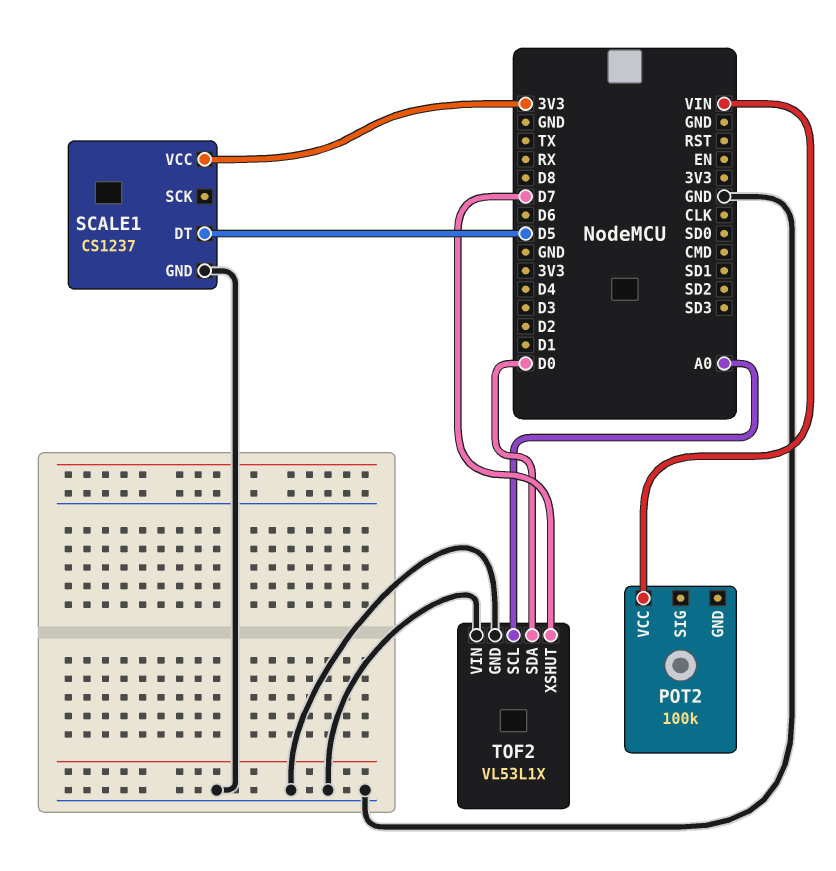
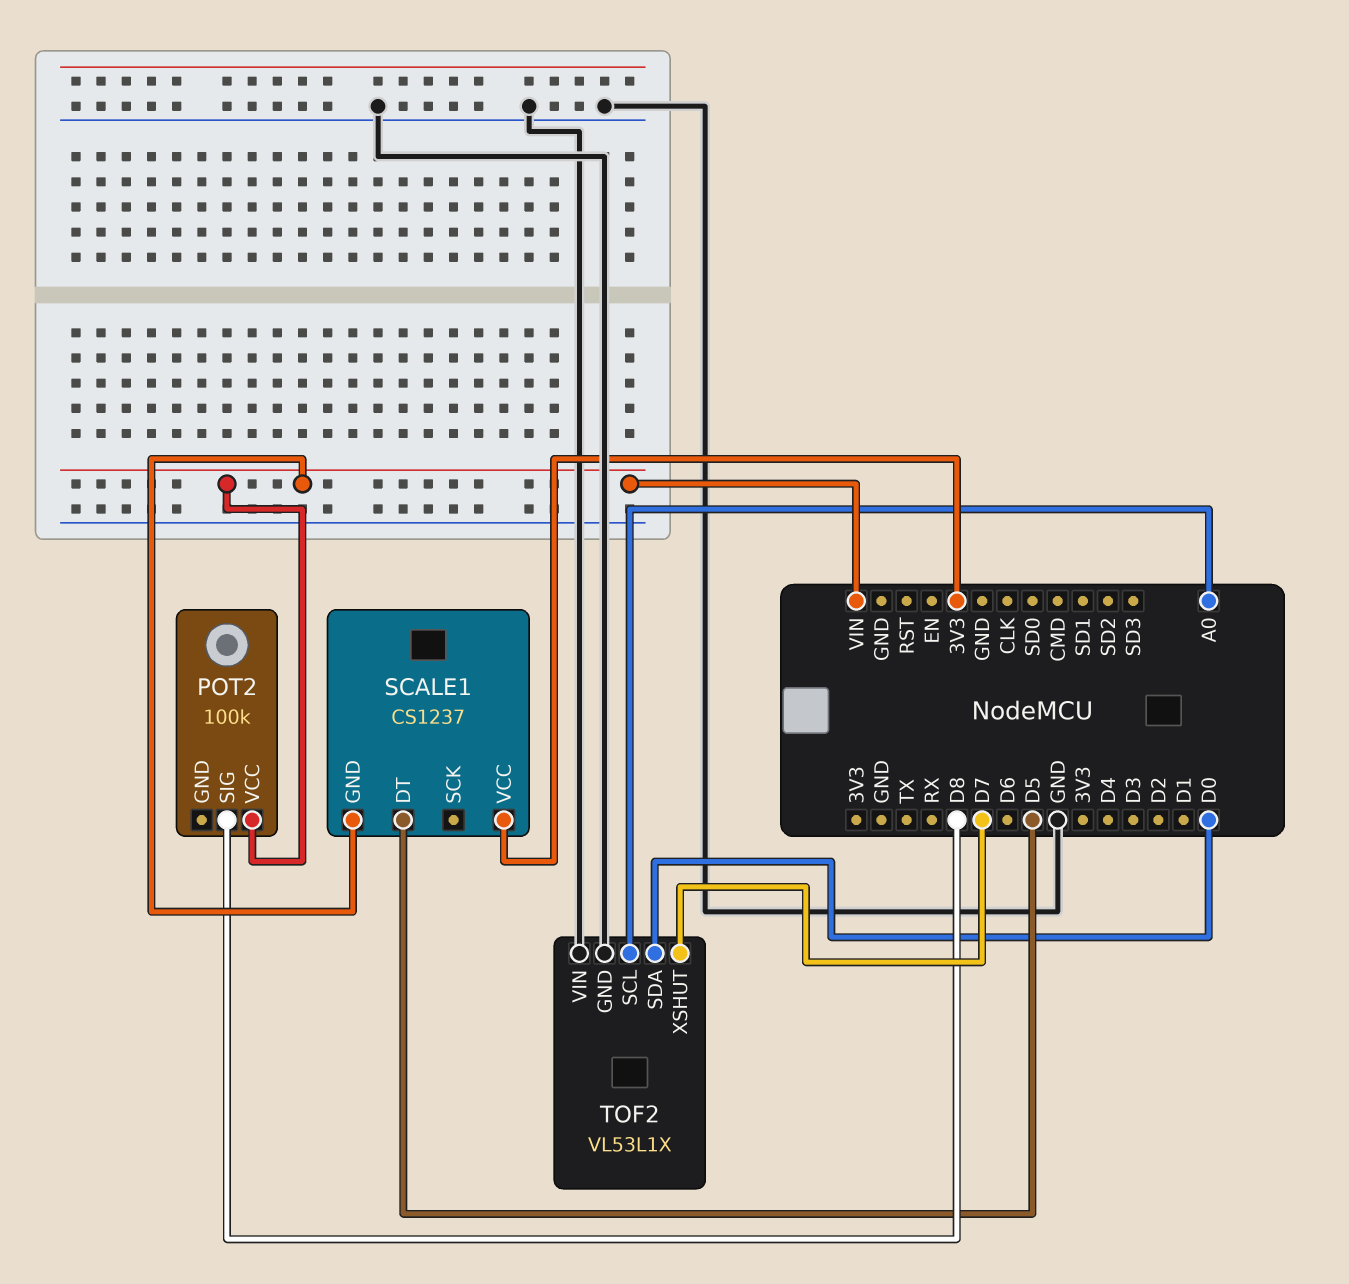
POT2 pin SIG: none -> D8
SCALE1 pin GND: GND -> VIN

